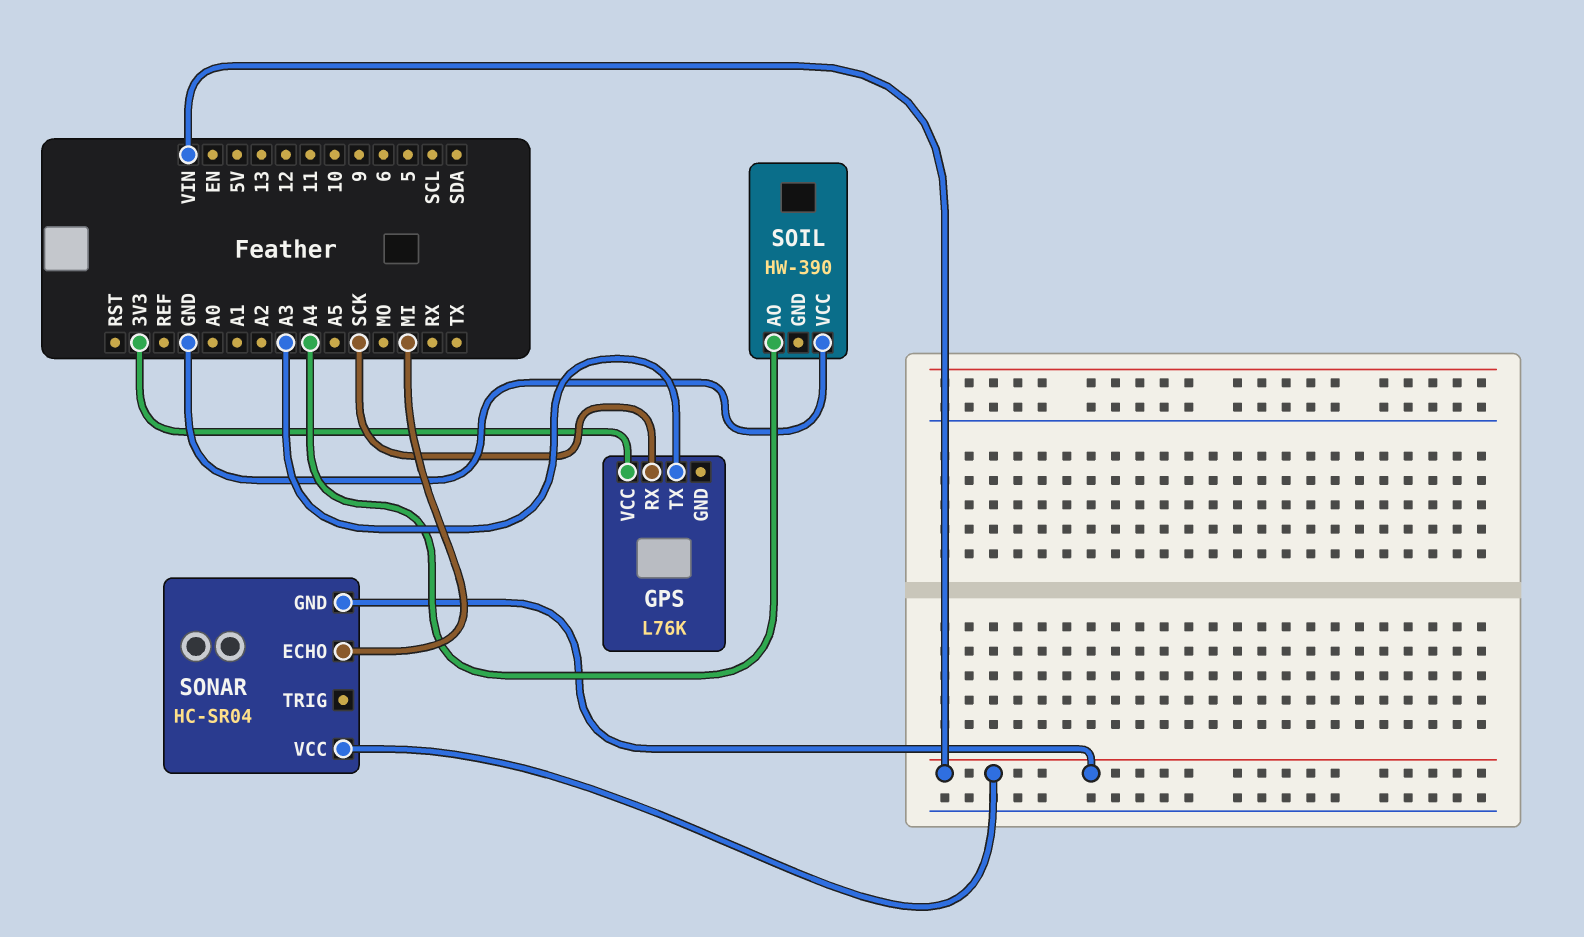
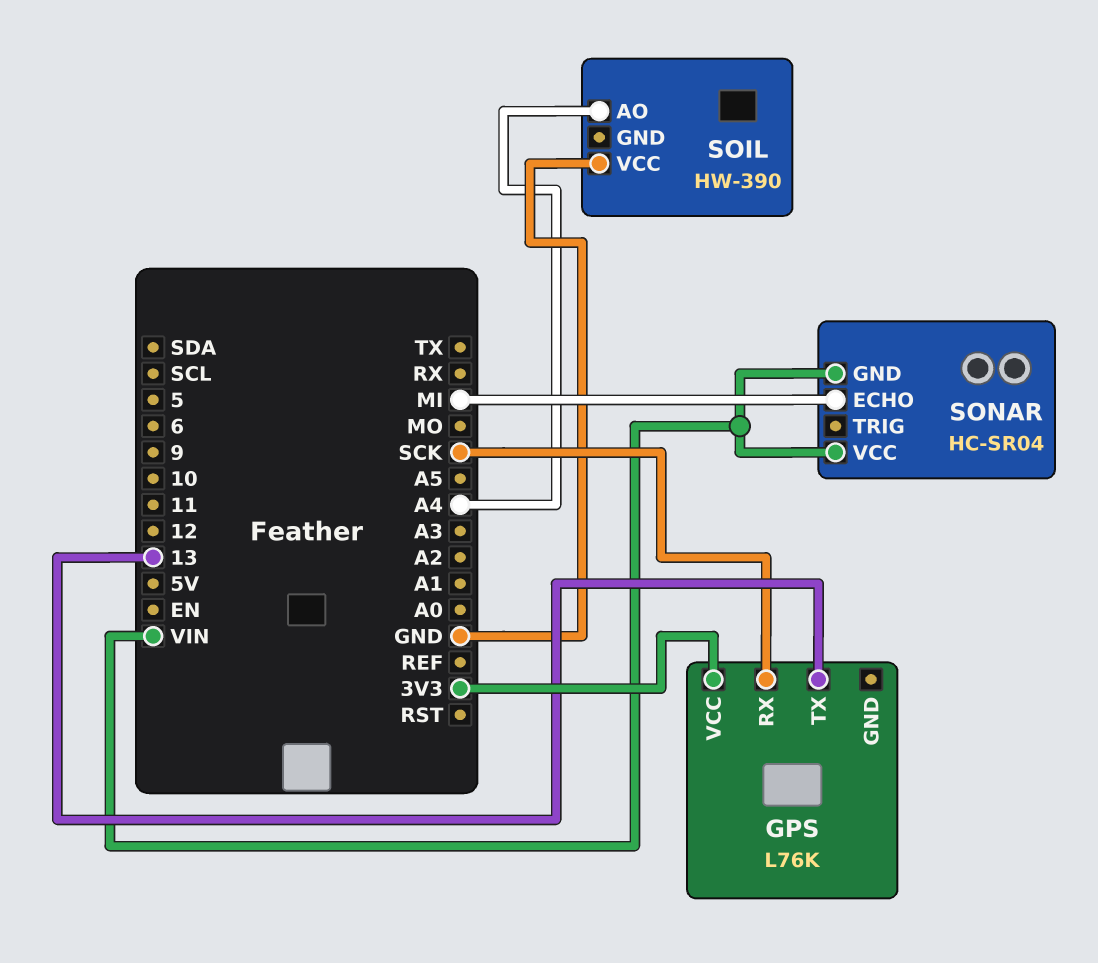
GPS pin TX: A3 -> 13

